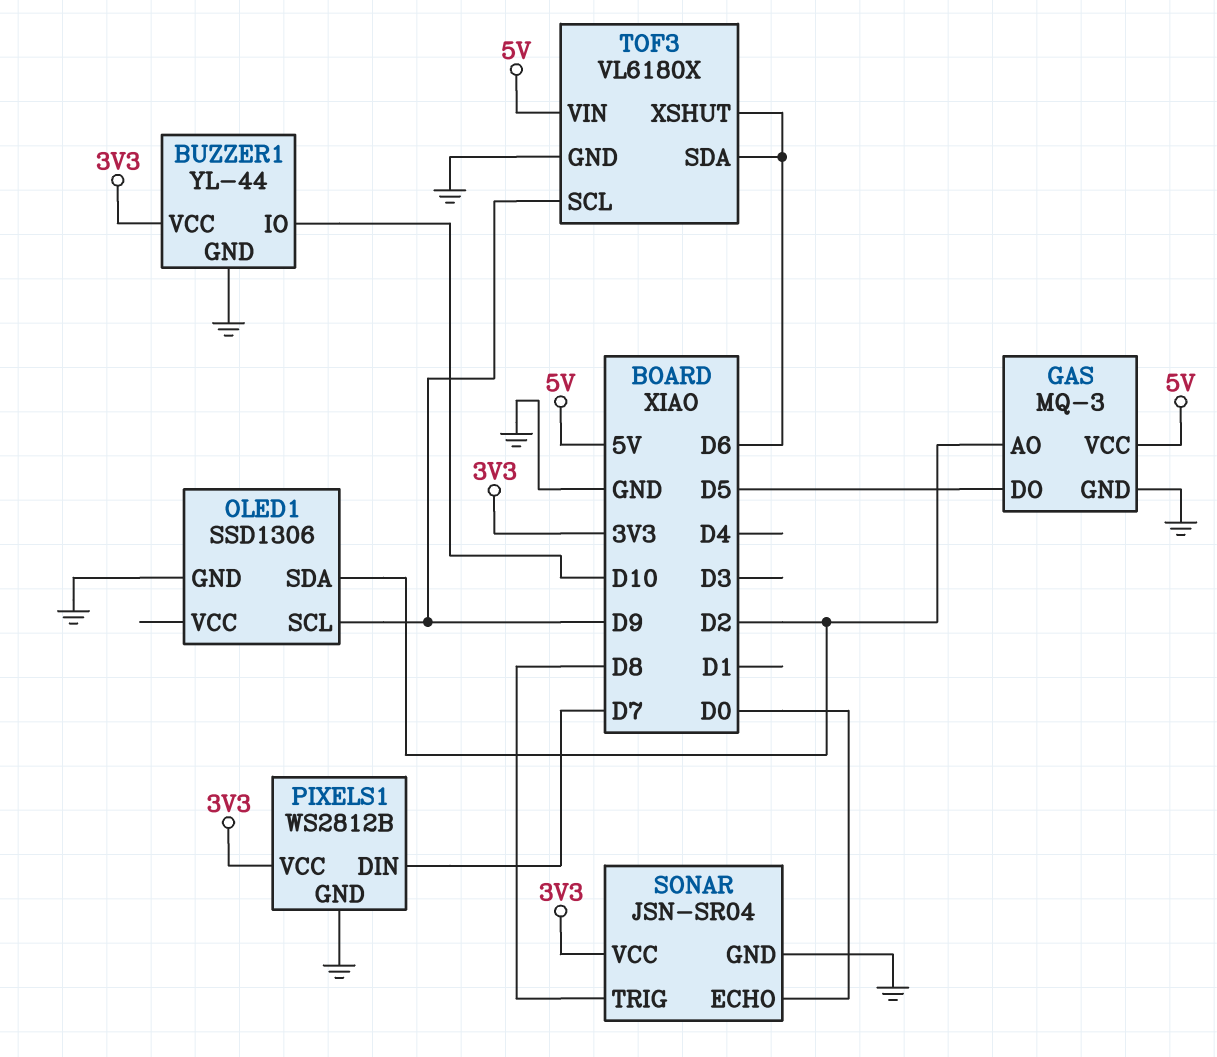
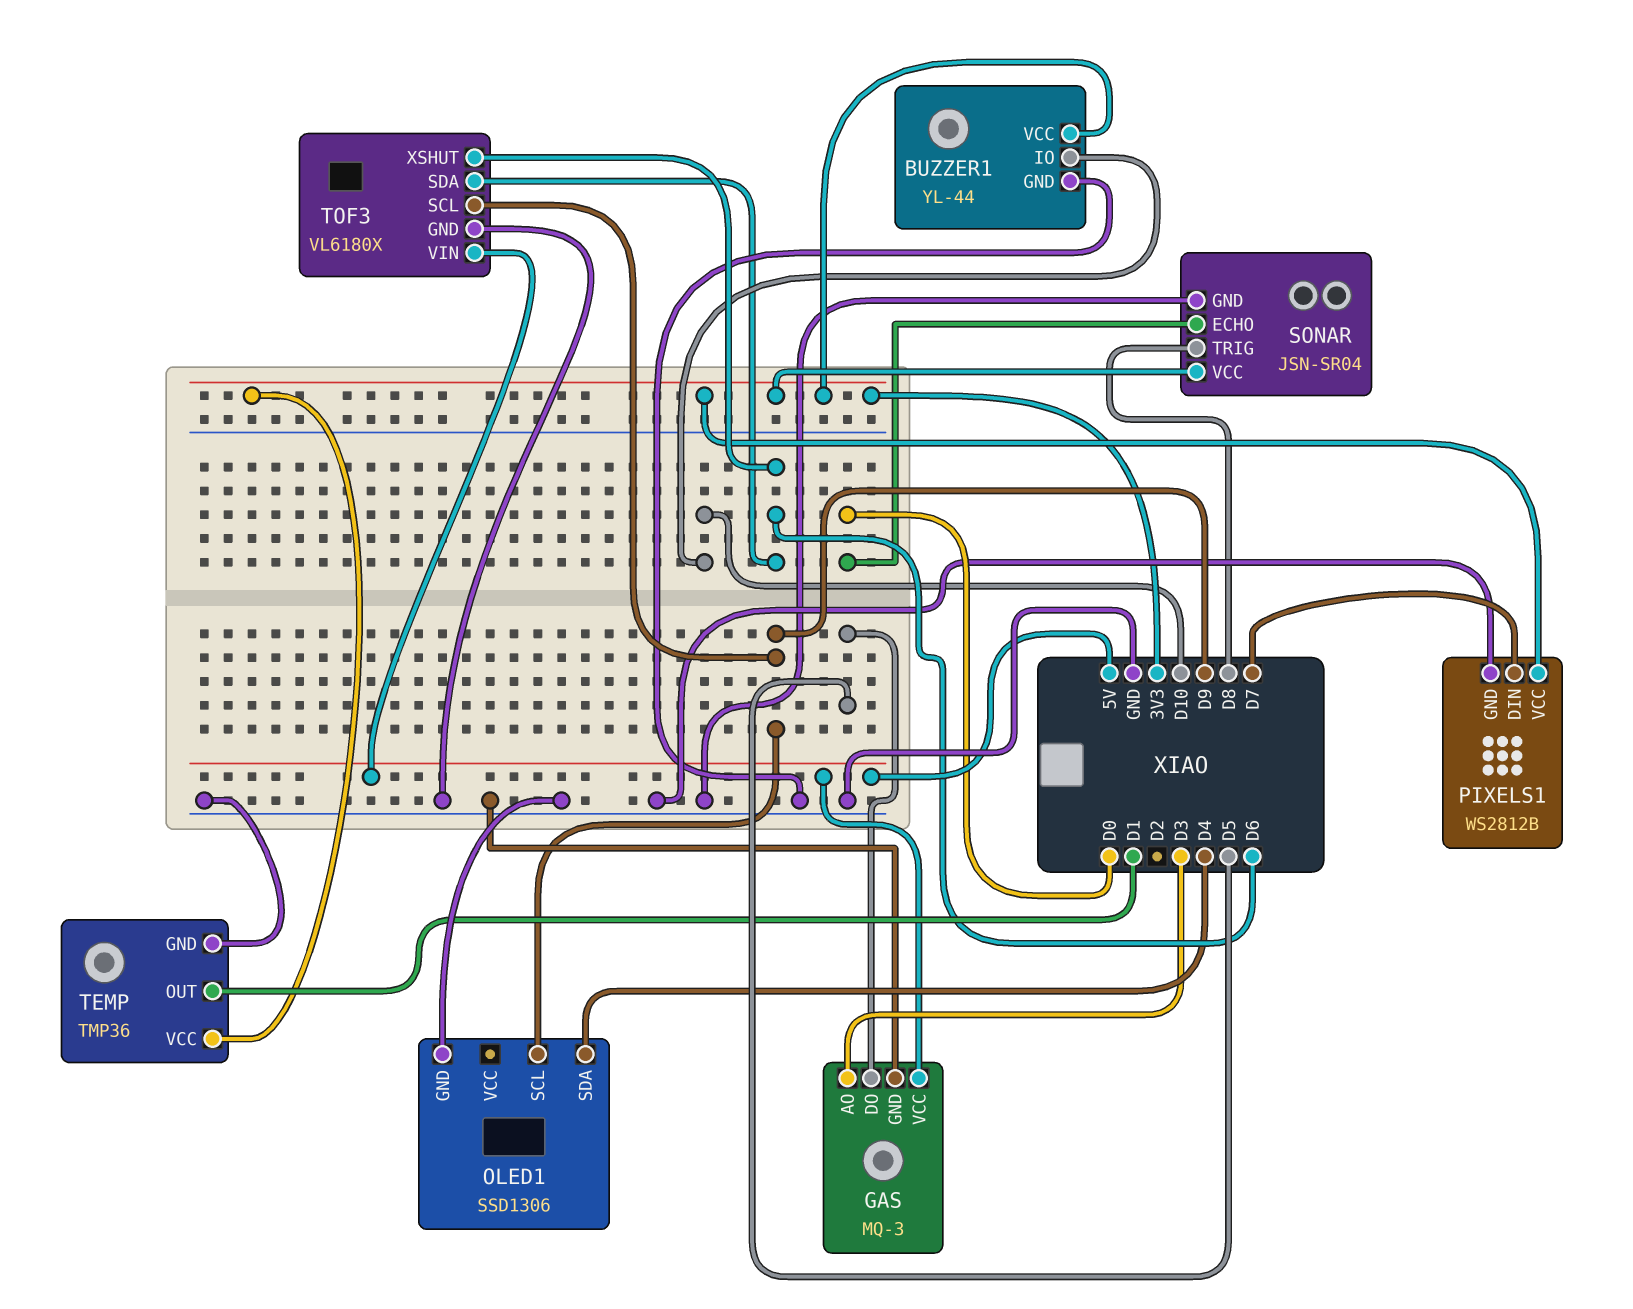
GAS pin AO: D2 -> D3
OLED1 pin SDA: D2 -> D4
TEMP: none -> TMP36
TEMP pin GND: none -> GND
TEMP pin OUT: none -> D1
TEMP pin VCC: none -> 3V3

